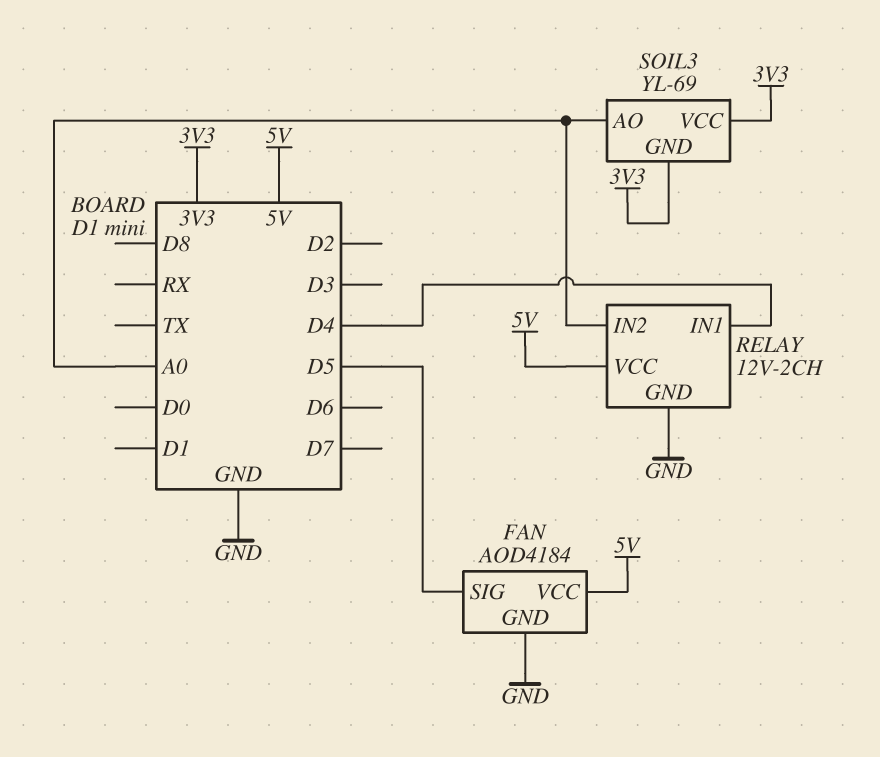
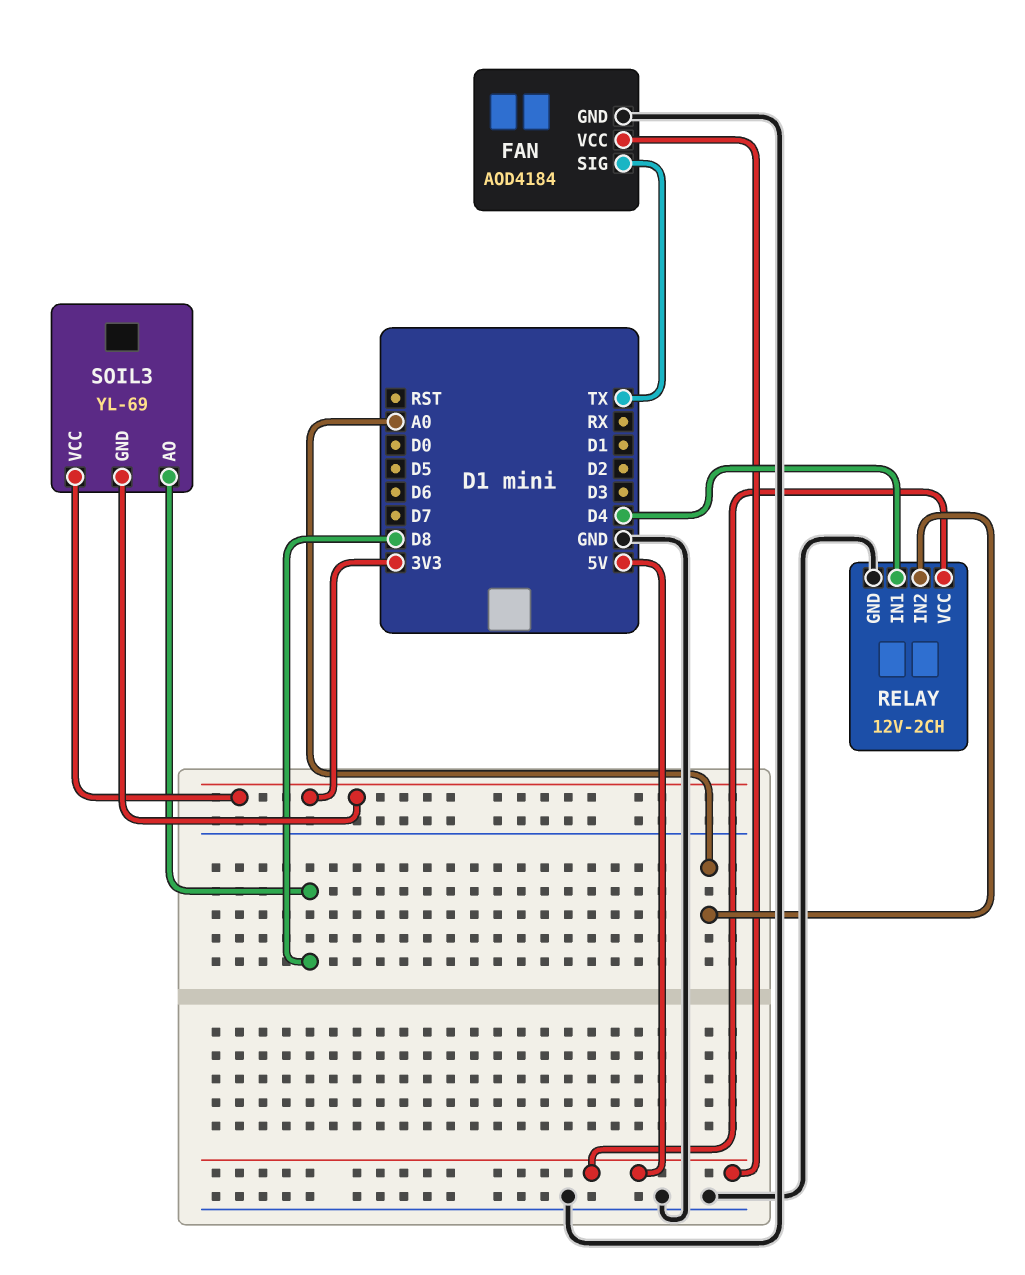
FAN pin SIG: D5 -> TX
SOIL3 pin AO: A0 -> D8

